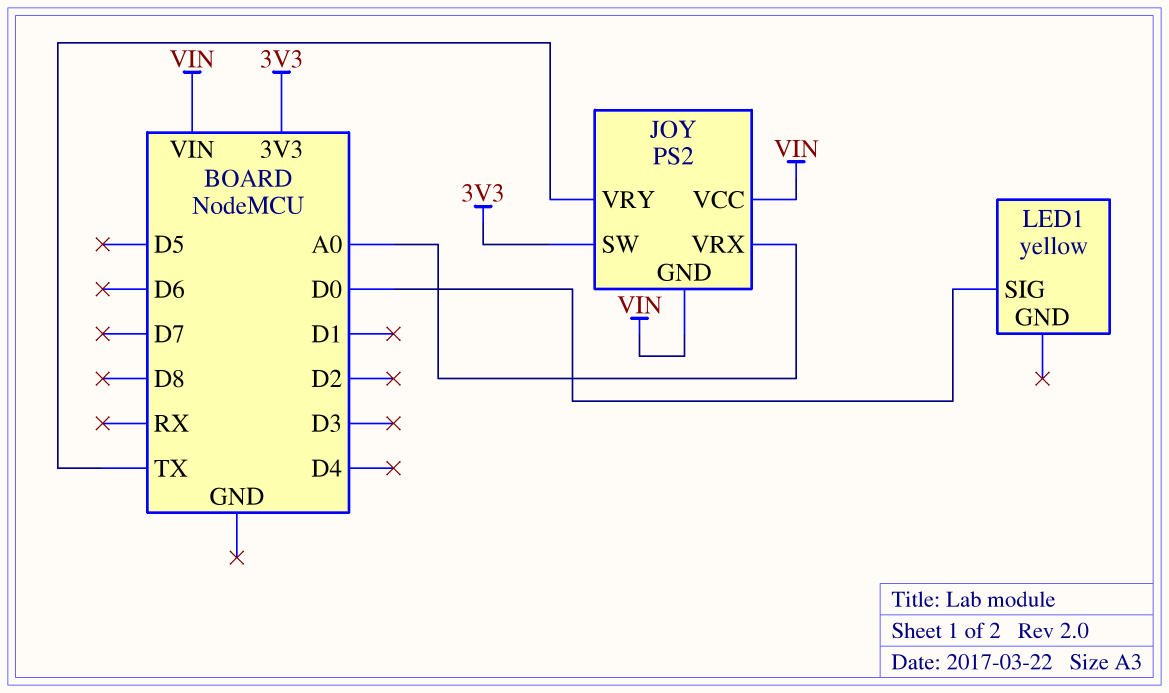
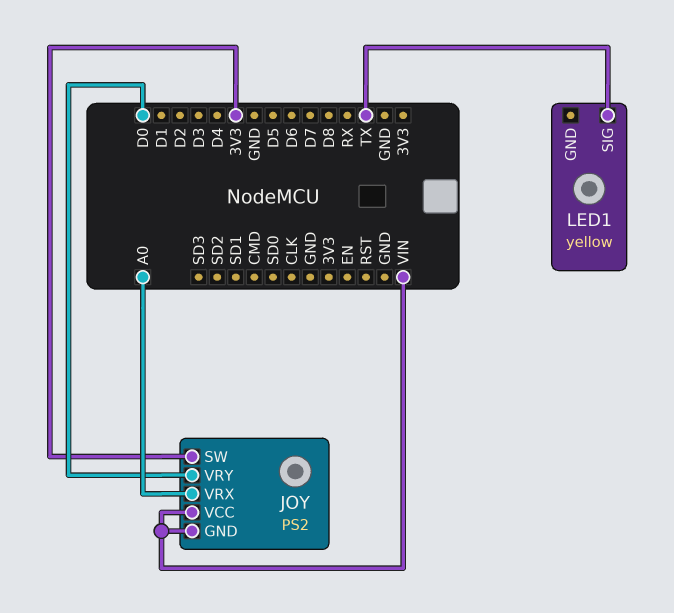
JOY pin VRY: TX -> D0
LED1 pin SIG: D0 -> TX

